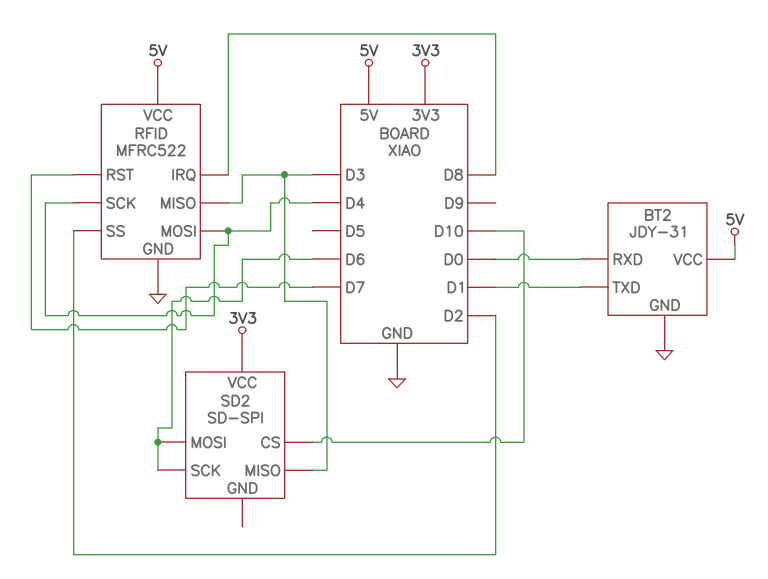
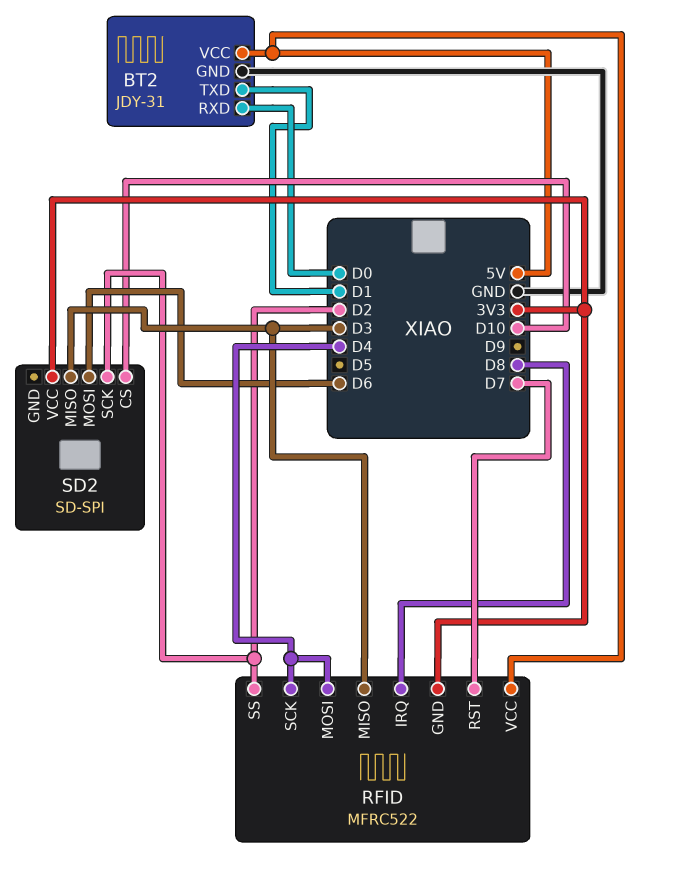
RFID pin GND: GND -> 3V3
SD2 pin SCK: D6 -> D2

